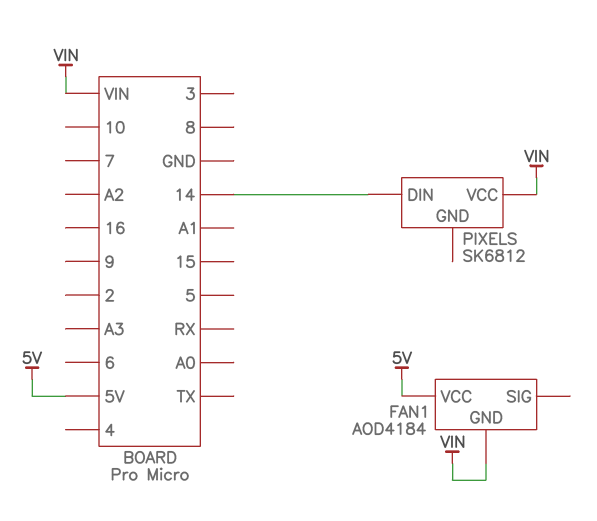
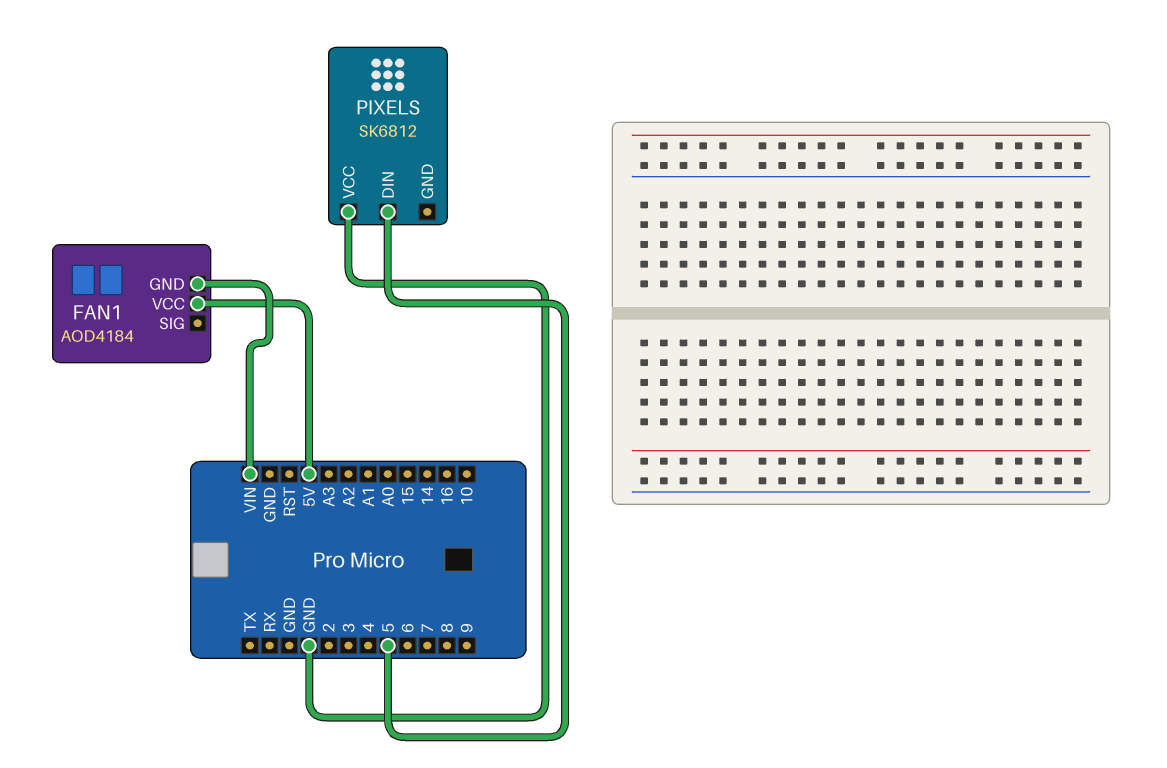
PIXELS pin DIN: 14 -> 5
PIXELS pin VCC: VIN -> GND

